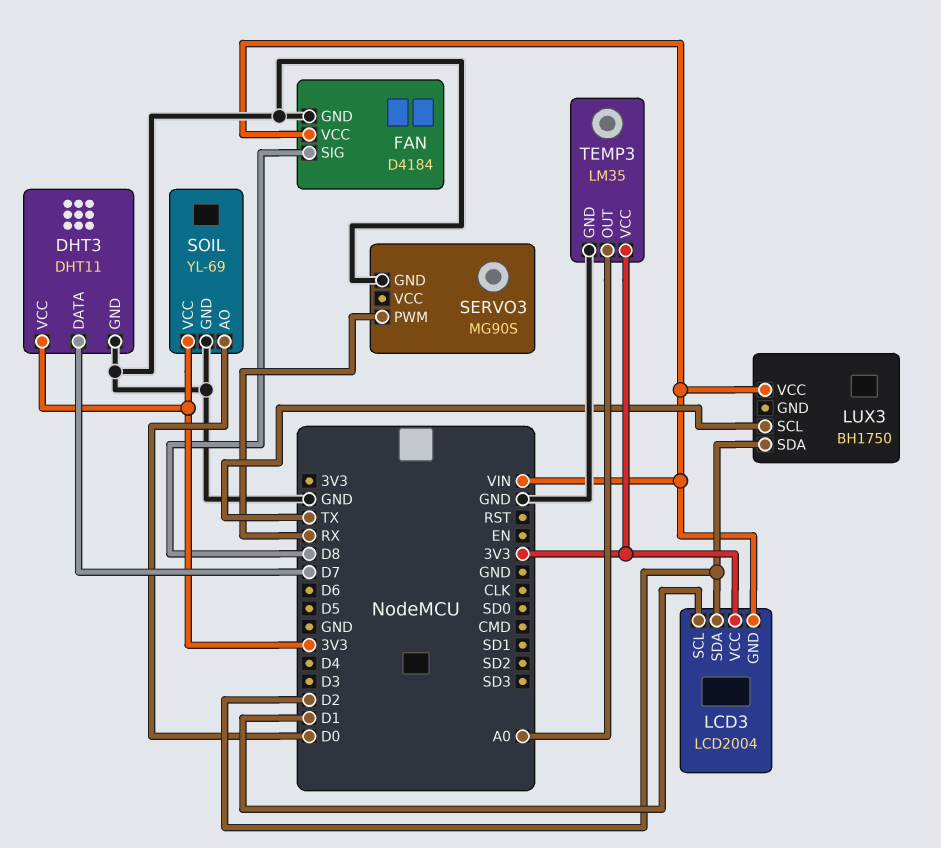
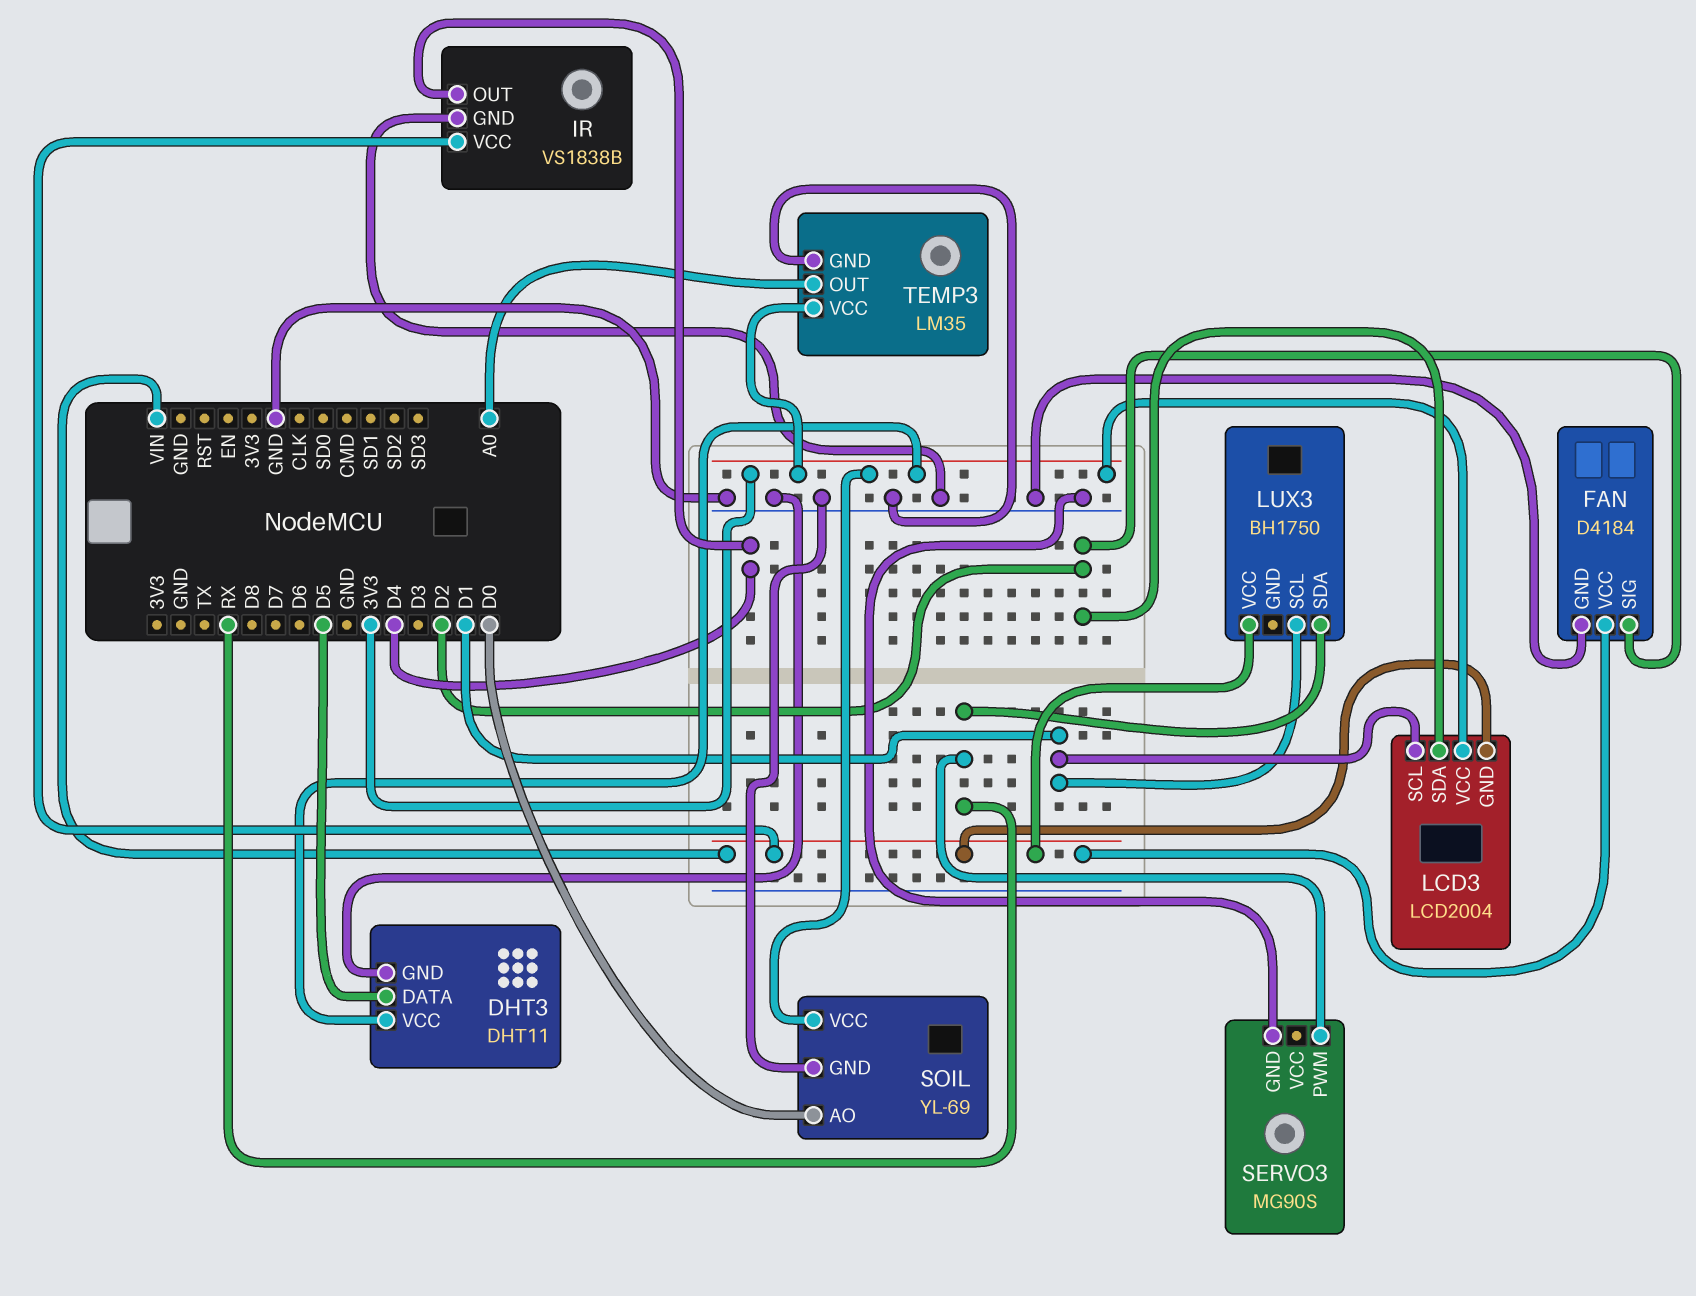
DHT3 pin DATA: D7 -> D5
FAN pin SIG: D8 -> D2
IR: none -> VS1838B
IR pin GND: none -> GND
IR pin OUT: none -> D4
IR pin VCC: none -> VIN
LUX3 pin SCL: TX -> D1
LUX3 pin SDA: D2 -> RX

